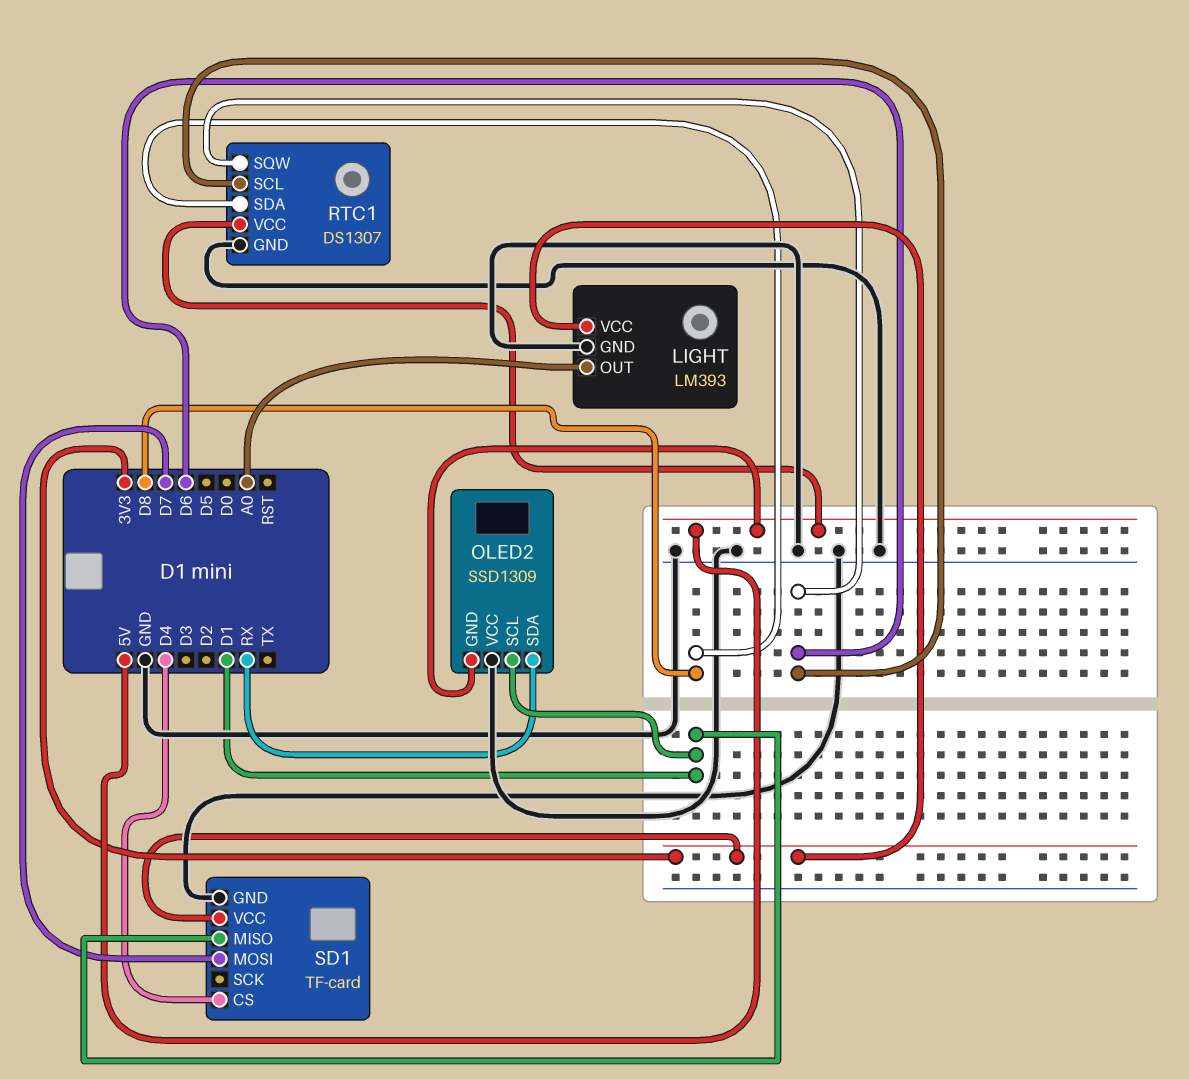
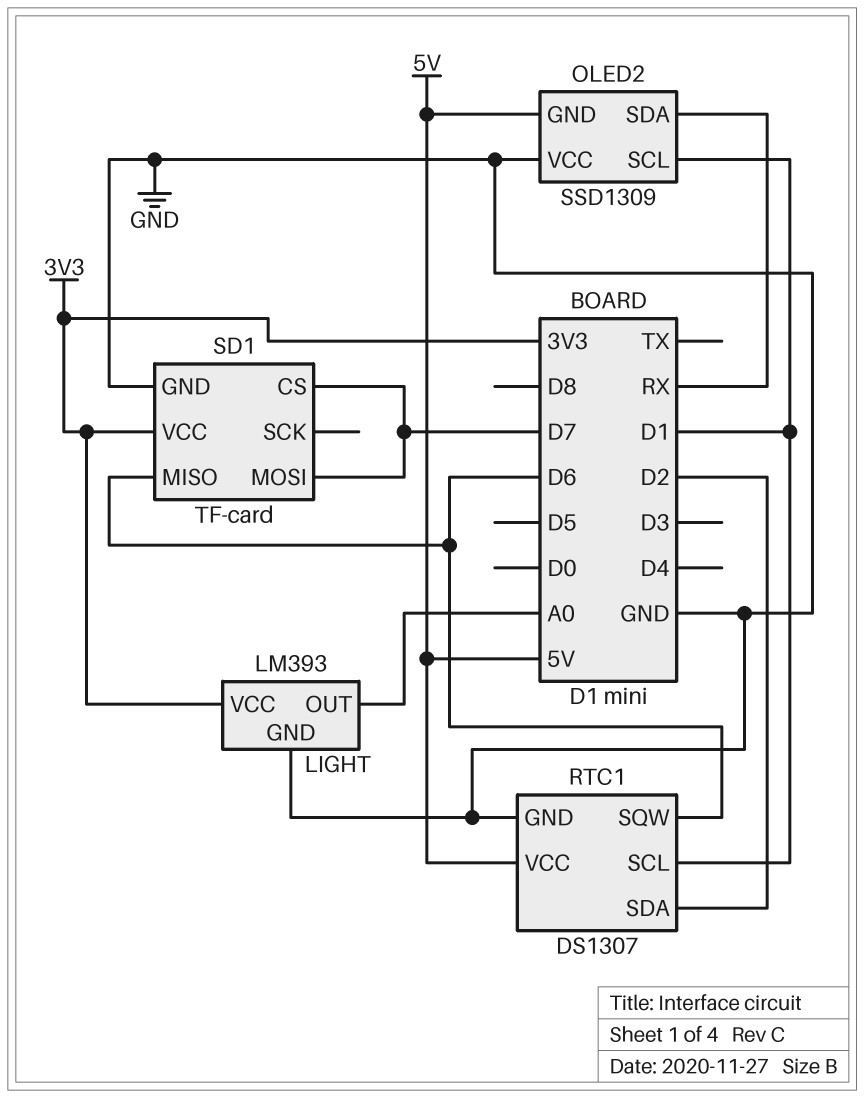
RTC1 pin SCL: D6 -> D1
RTC1 pin SDA: D8 -> D2
SD1 pin CS: D4 -> D7
SD1 pin MISO: D1 -> D6

